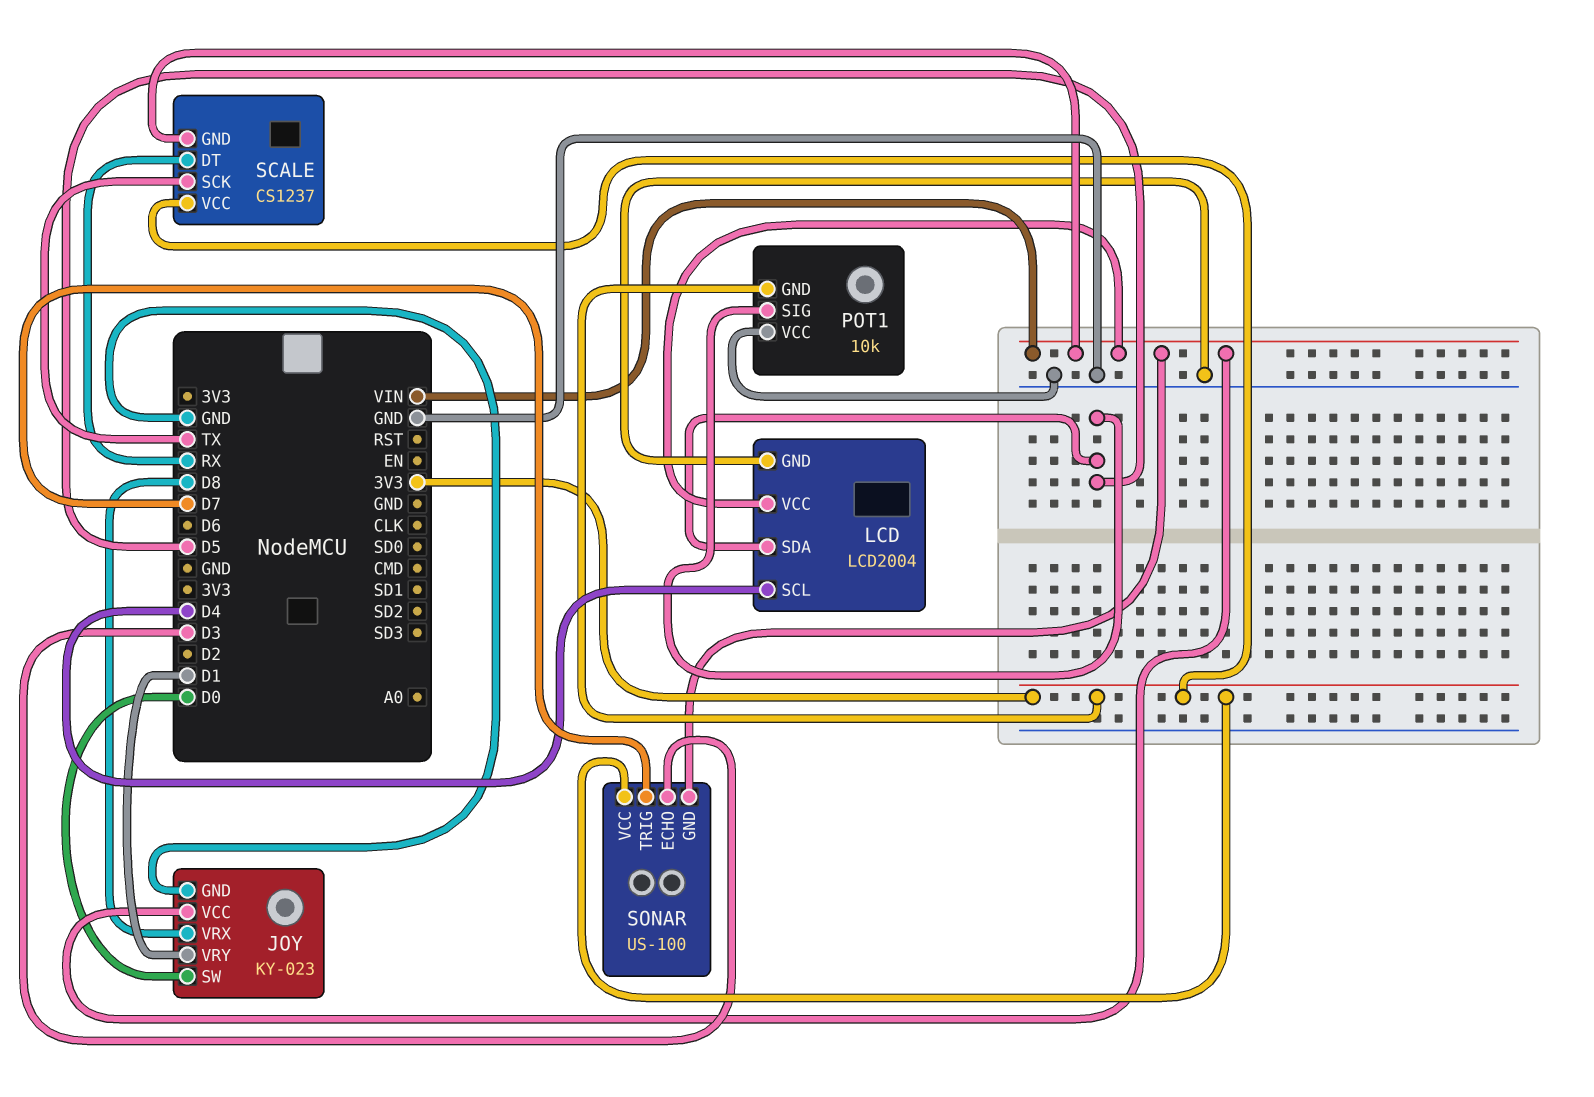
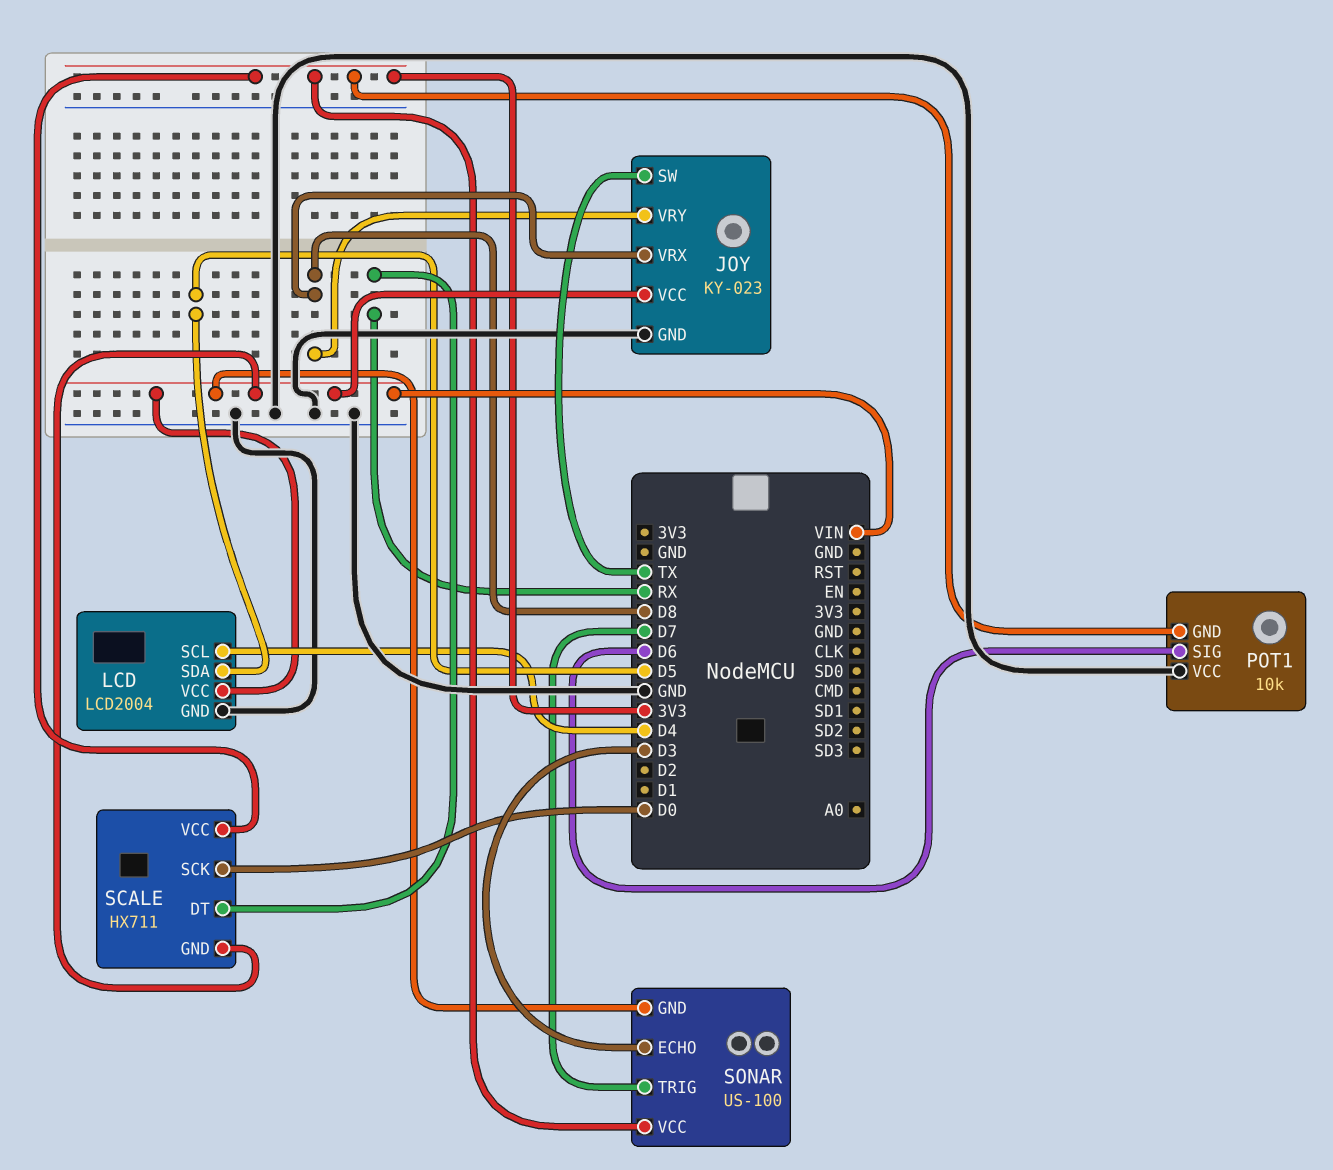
JOY pin SW: D0 -> TX
JOY pin VRY: D1 -> D8
POT1 pin SIG: D5 -> D6
SCALE: CS1237 -> HX711
SCALE pin SCK: TX -> D0

